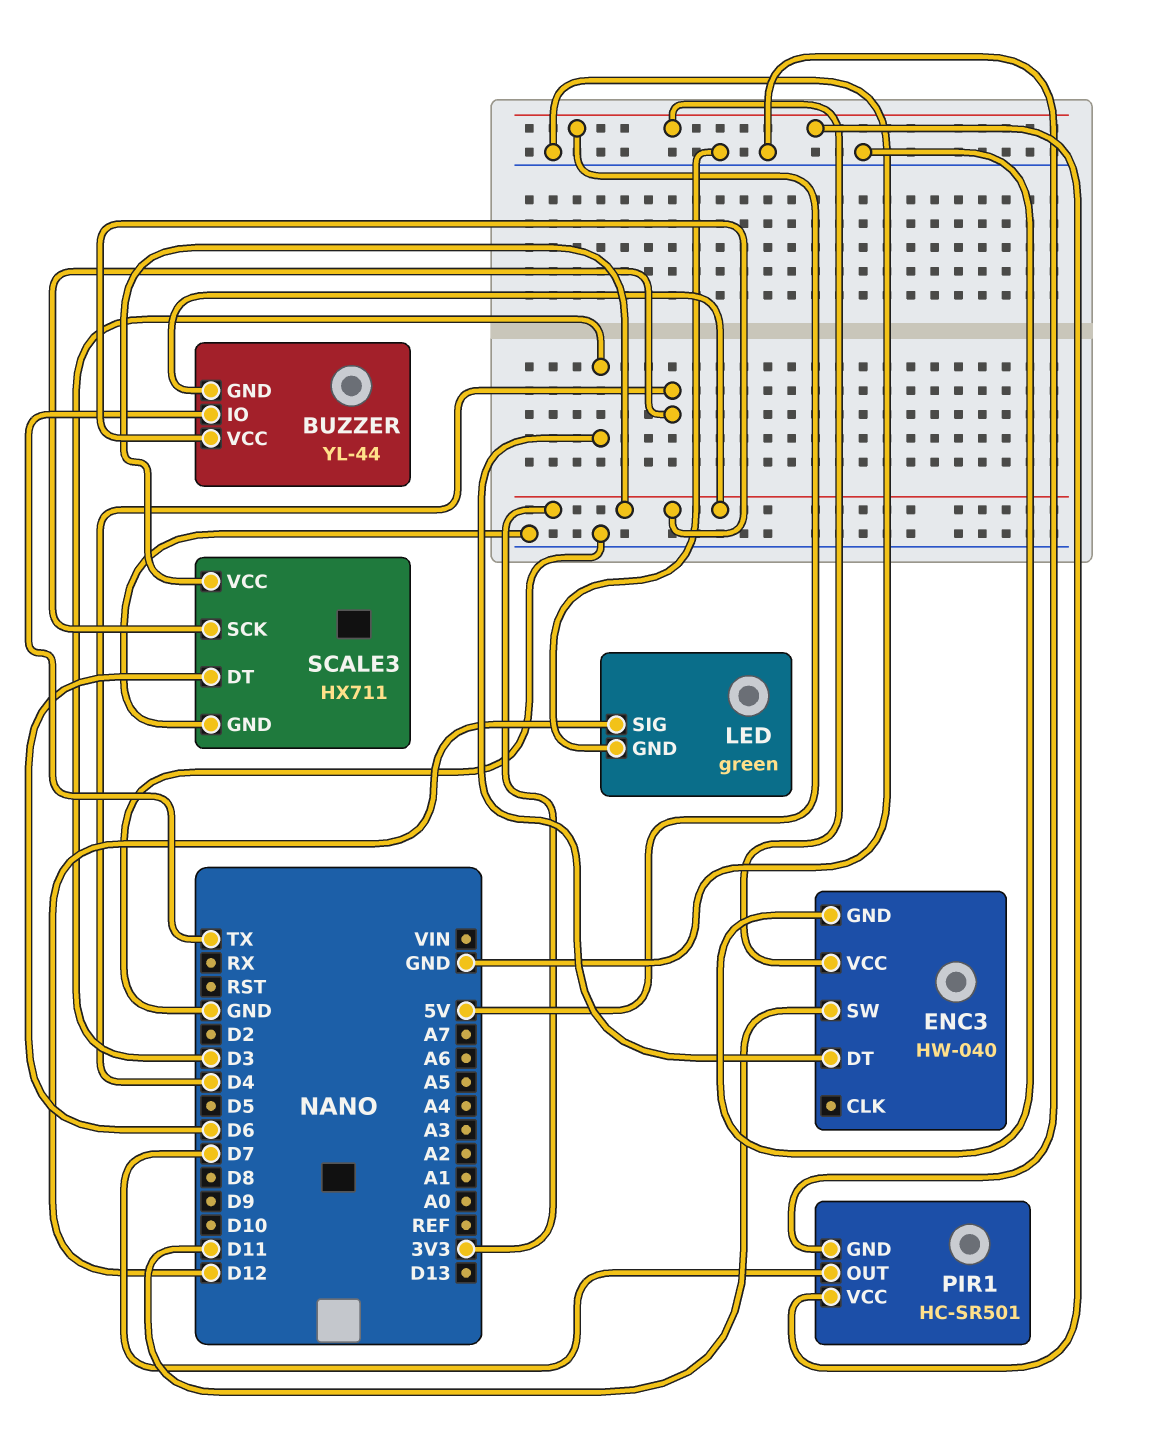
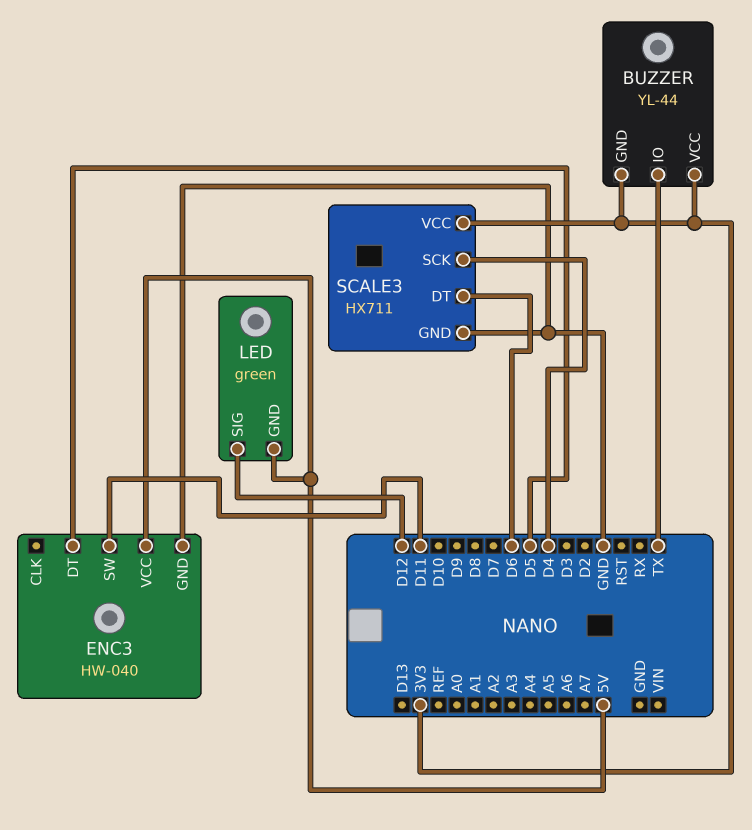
ENC3 pin DT: D3 -> D5
LED pin GND: GND -> 5V
PIR1: HC-SR501 -> none
PIR1 pin GND: GND -> none
PIR1 pin OUT: D7 -> none
PIR1 pin VCC: 5V -> none

